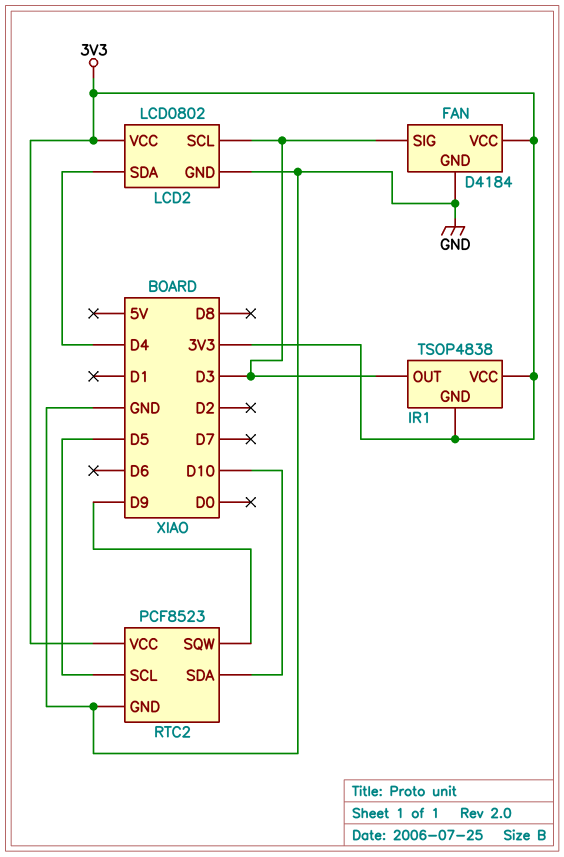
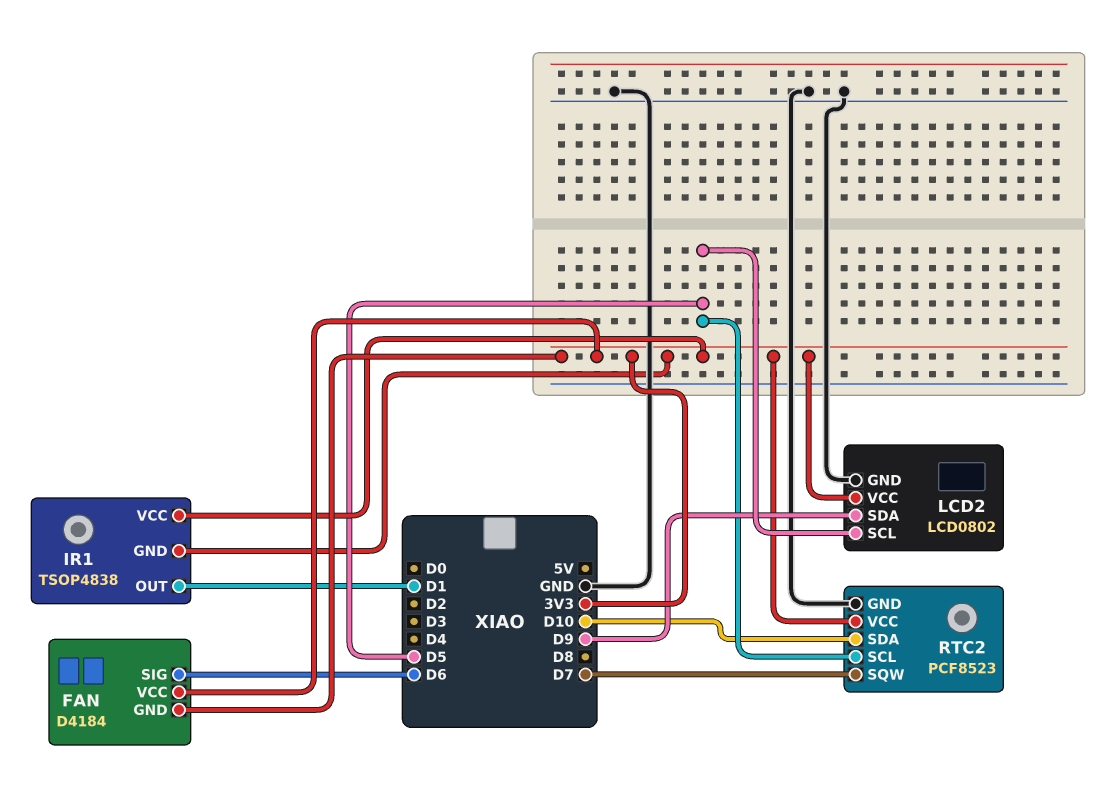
FAN pin GND: GND -> 3V3
FAN pin SIG: D3 -> D6
IR1 pin OUT: D3 -> D1
LCD2 pin SCL: D3 -> D5
LCD2 pin SDA: D4 -> D9
RTC2 pin SQW: D9 -> D7

